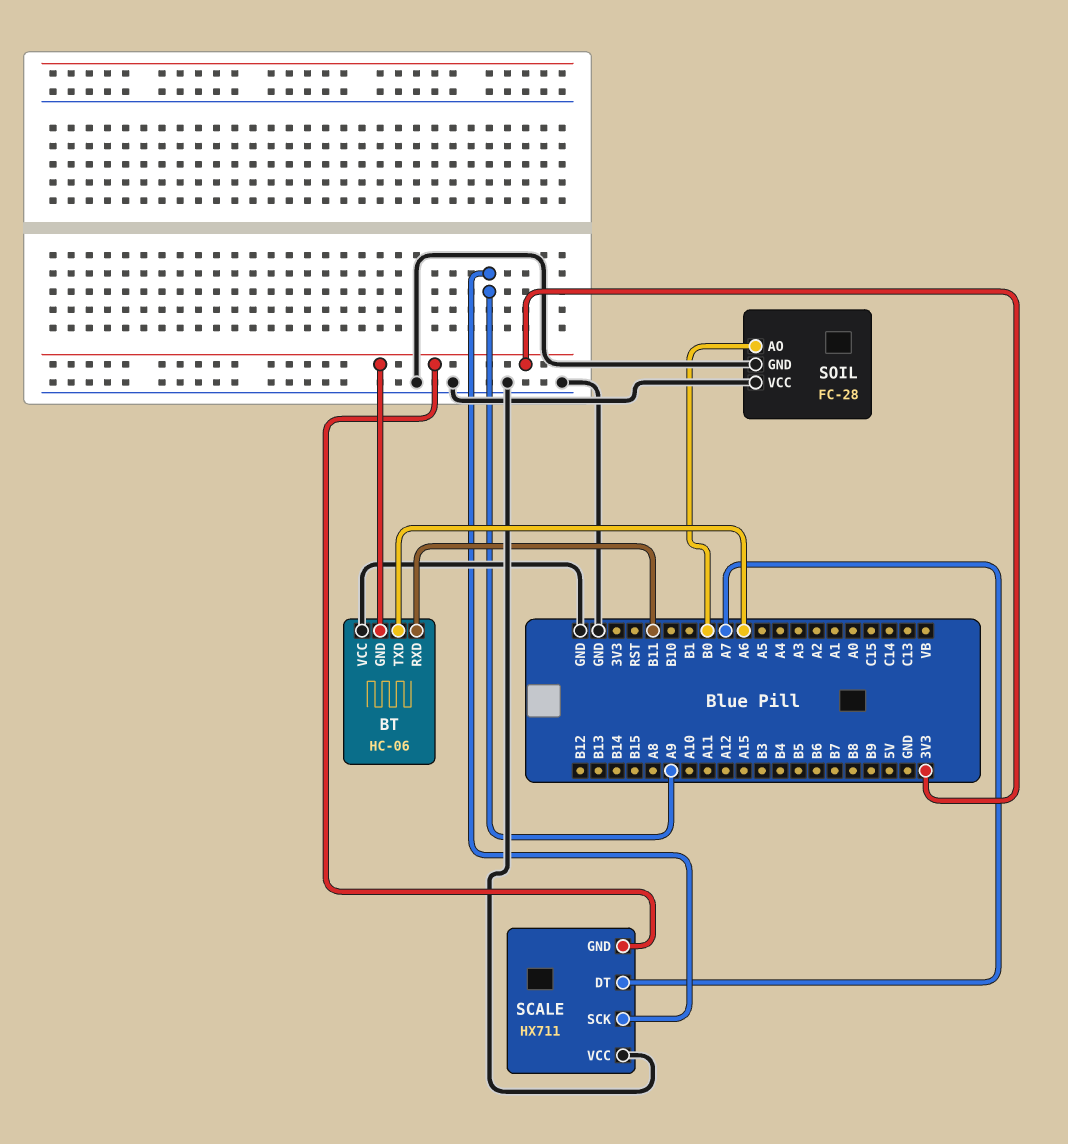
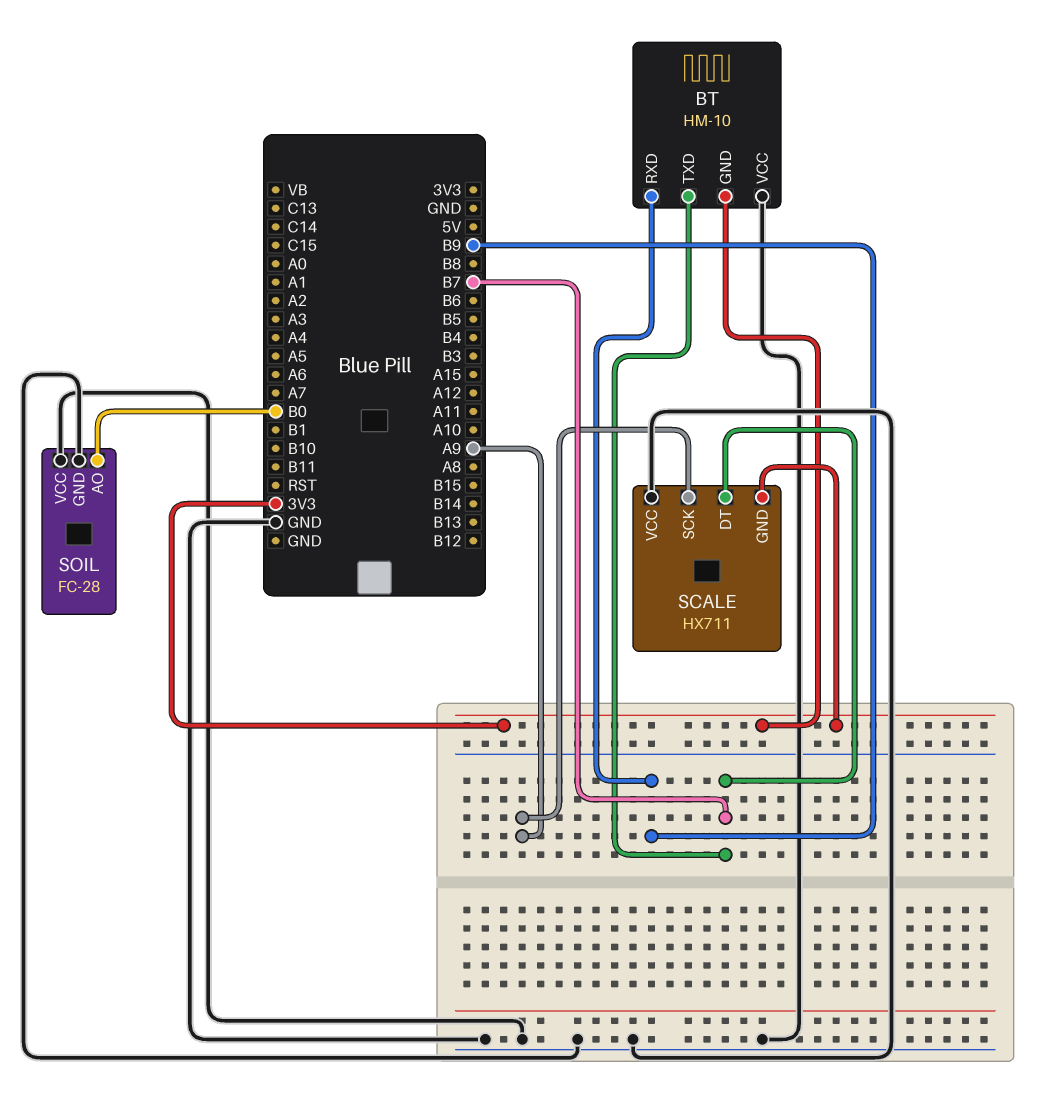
BT: HC-06 -> HM-10
BT pin RXD: B11 -> B9
BT pin TXD: A6 -> B7
SCALE pin DT: A7 -> B7

